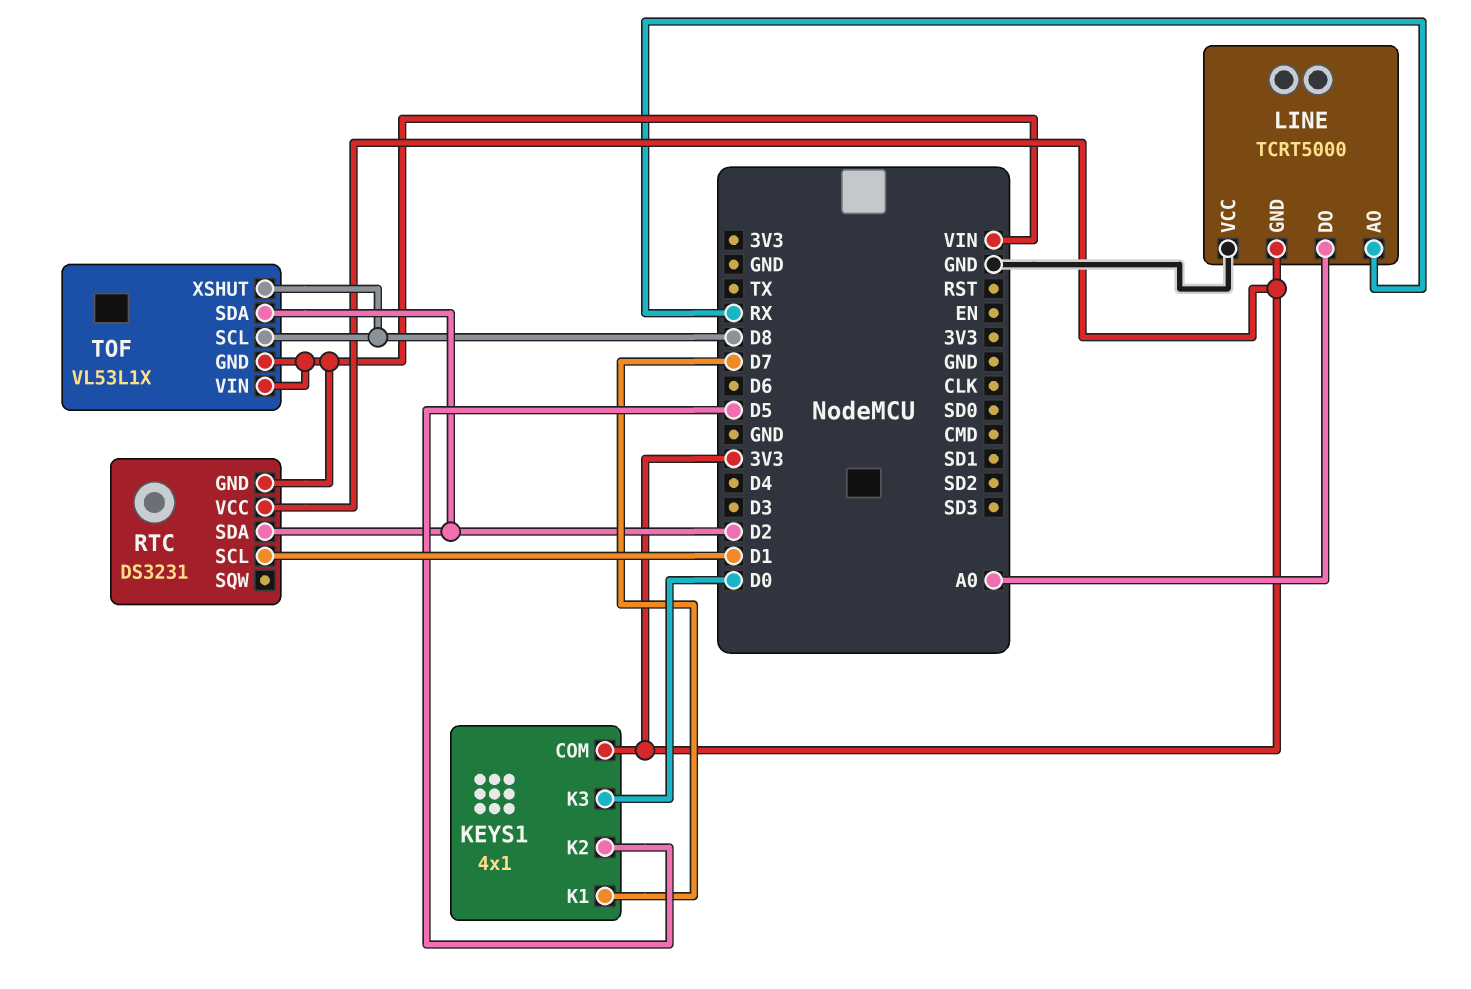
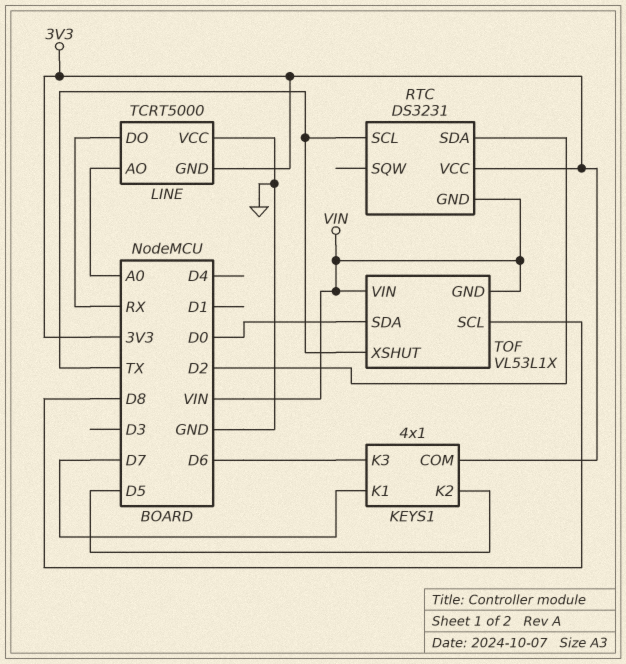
KEYS1 pin K3: D0 -> D6
LINE pin AO: RX -> A0
LINE pin DO: A0 -> RX
RTC pin SCL: D1 -> TX
TOF pin SDA: D2 -> D0
TOF pin XSHUT: D8 -> TX

